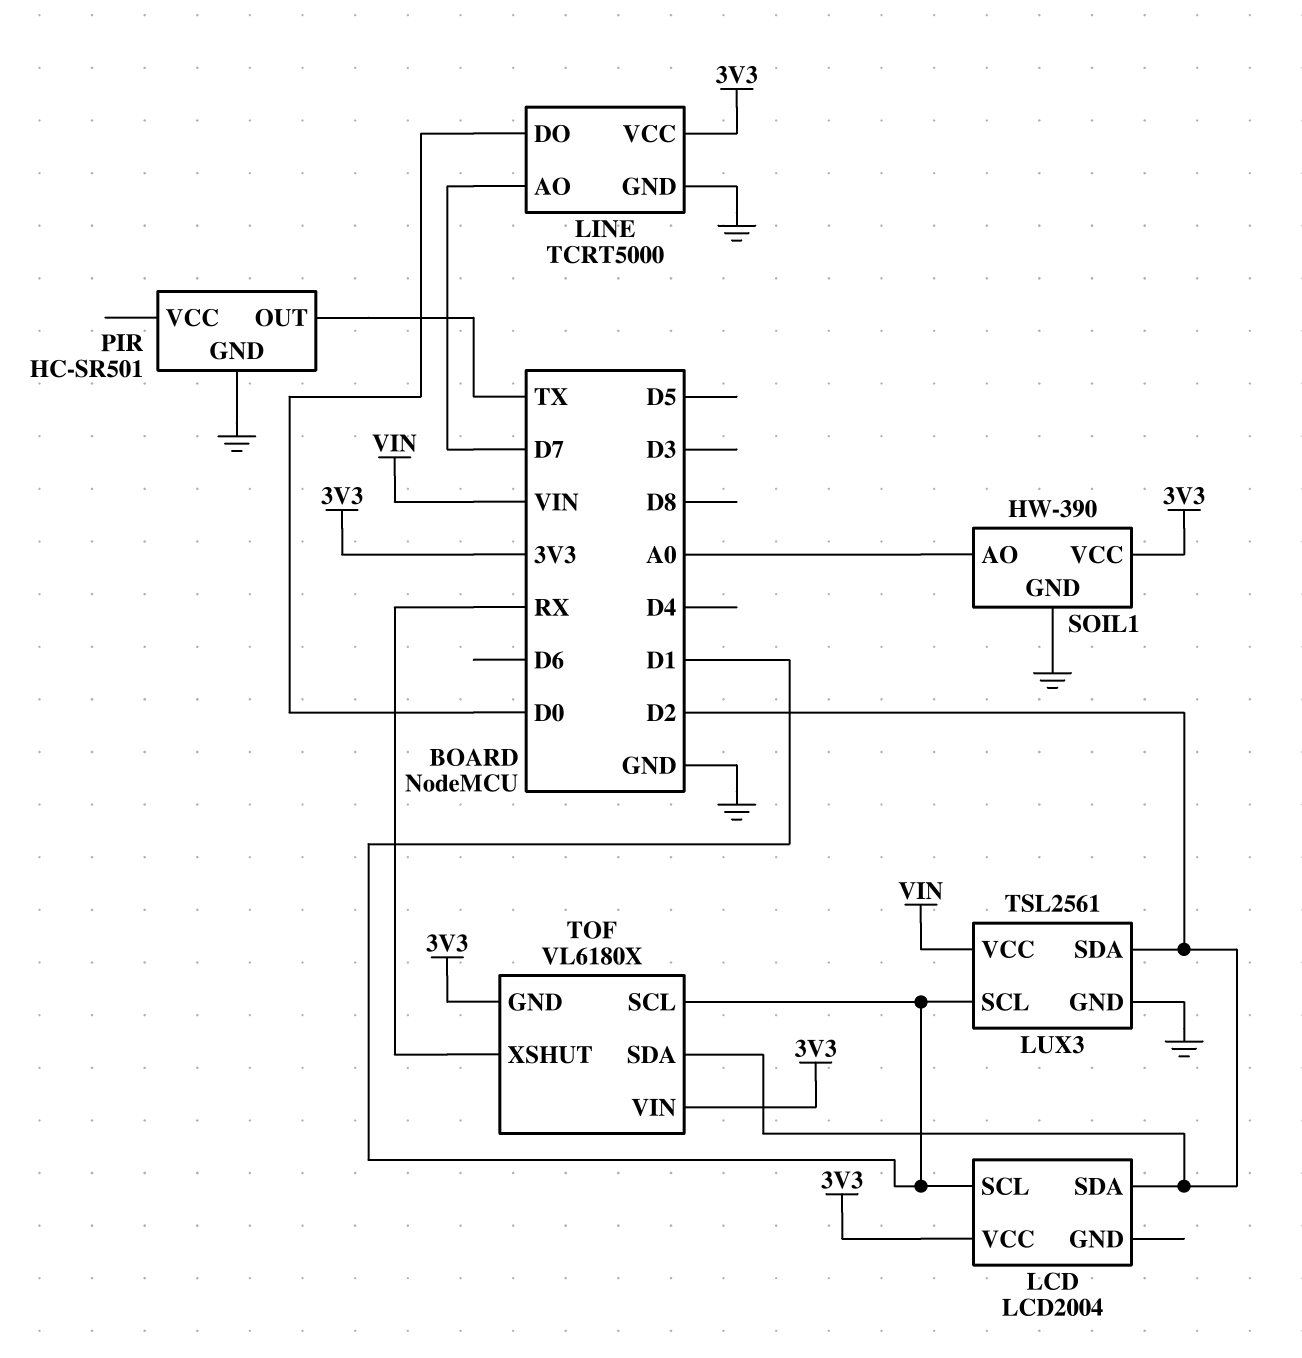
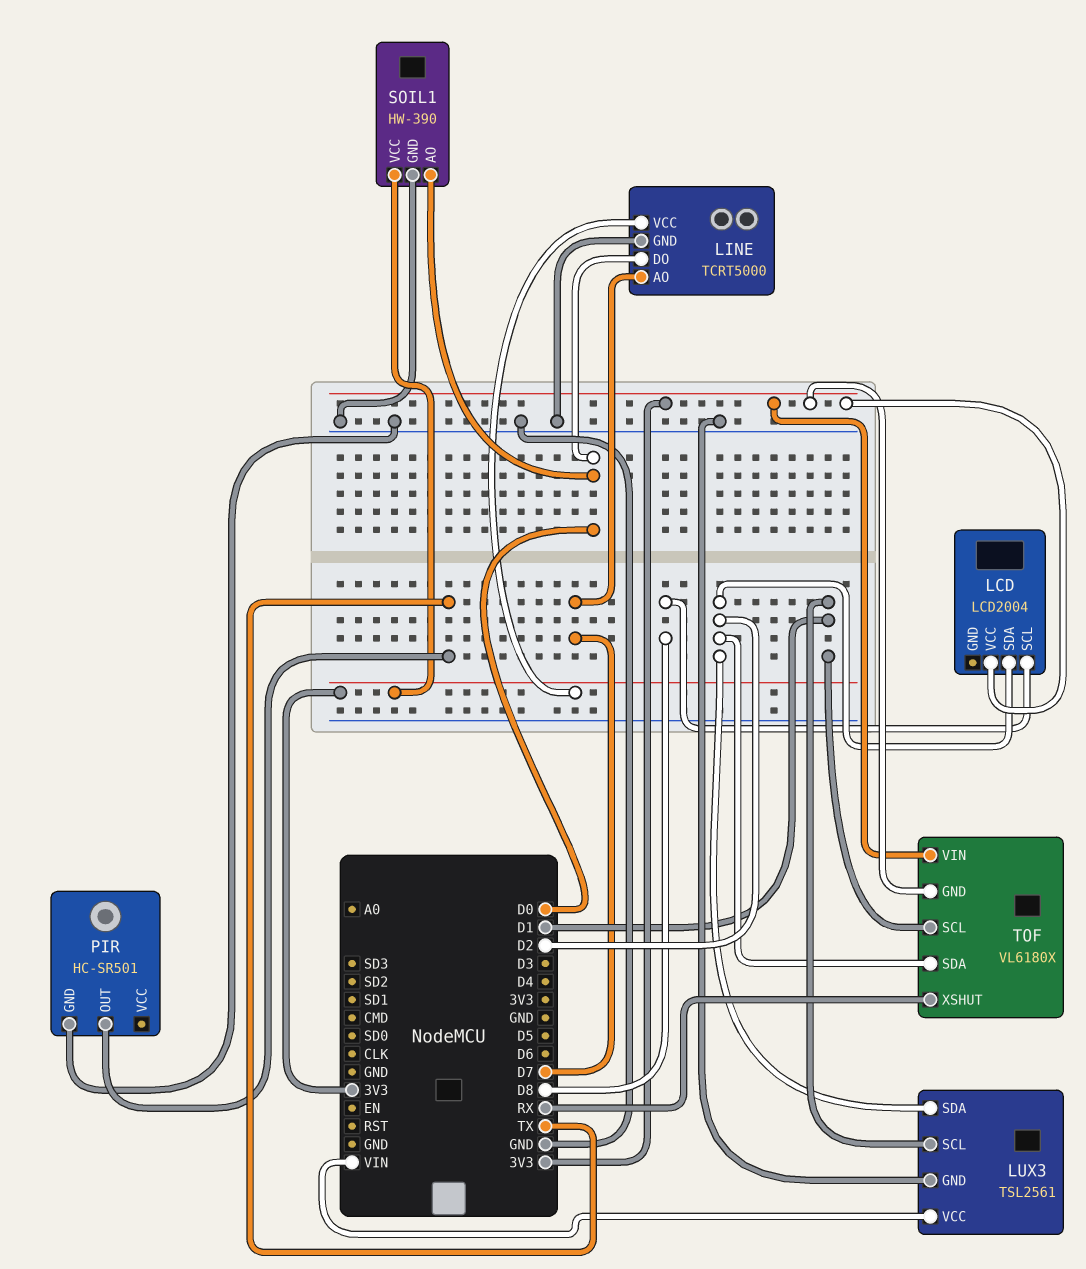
LCD pin SCL: D1 -> D8
SOIL1 pin AO: A0 -> D0

